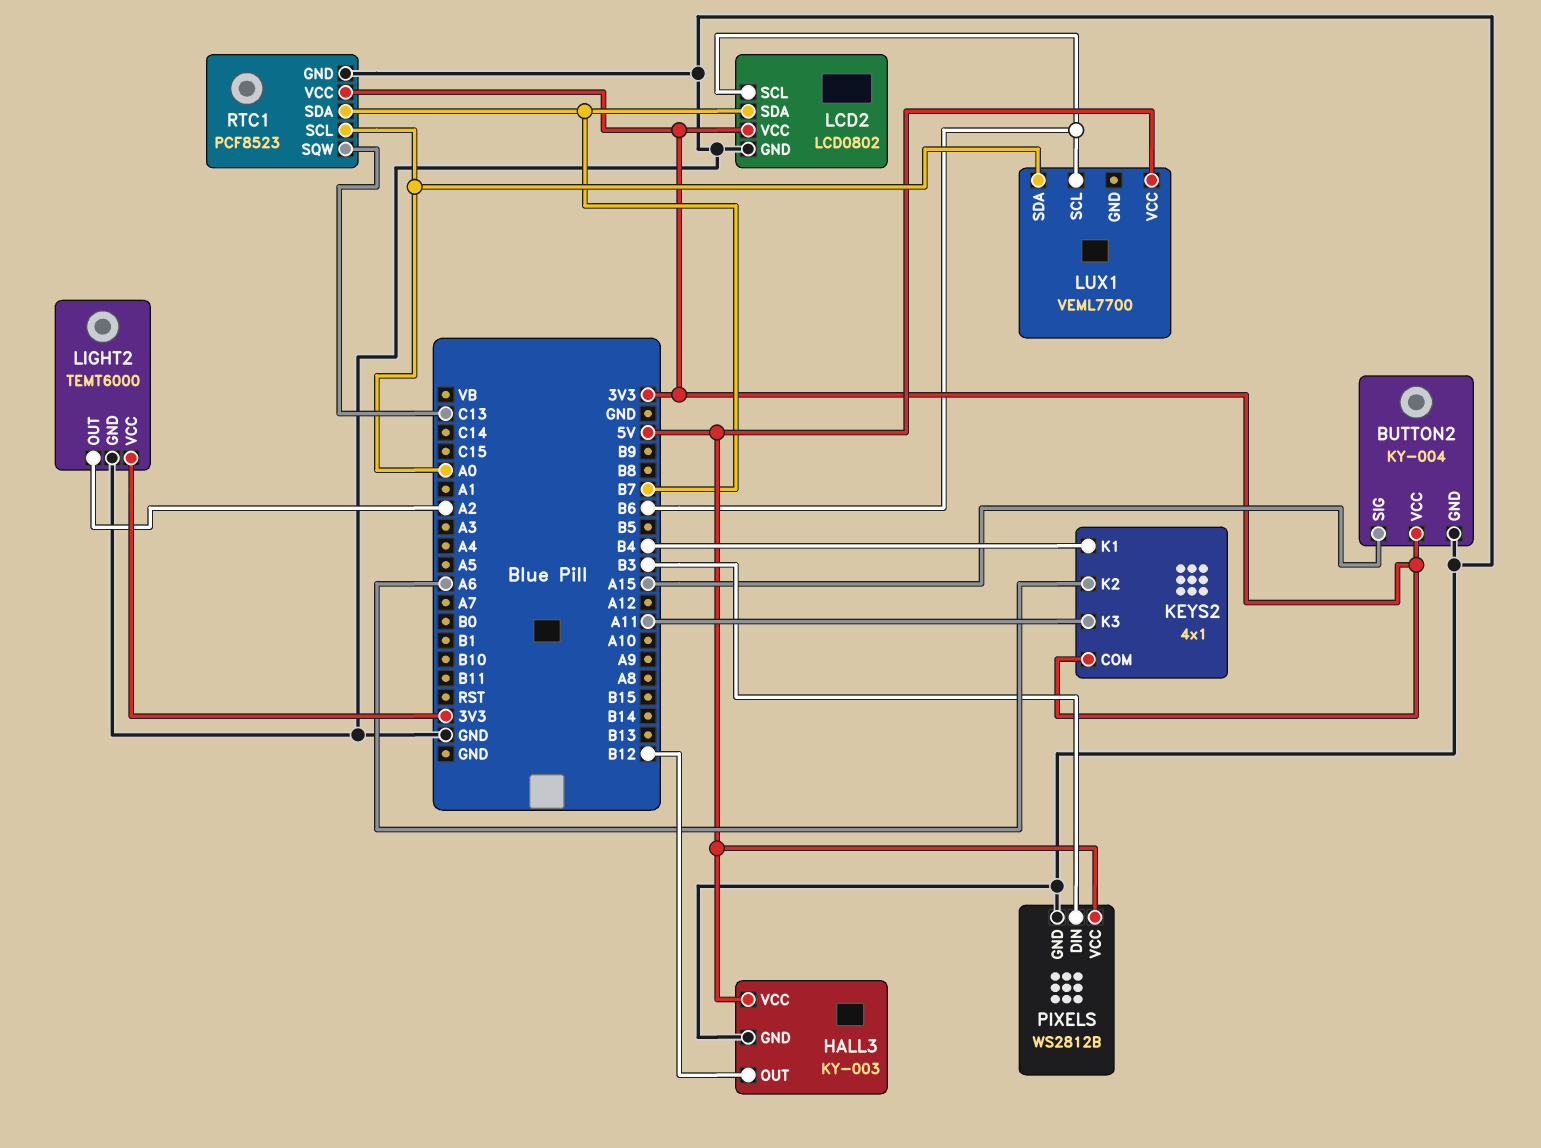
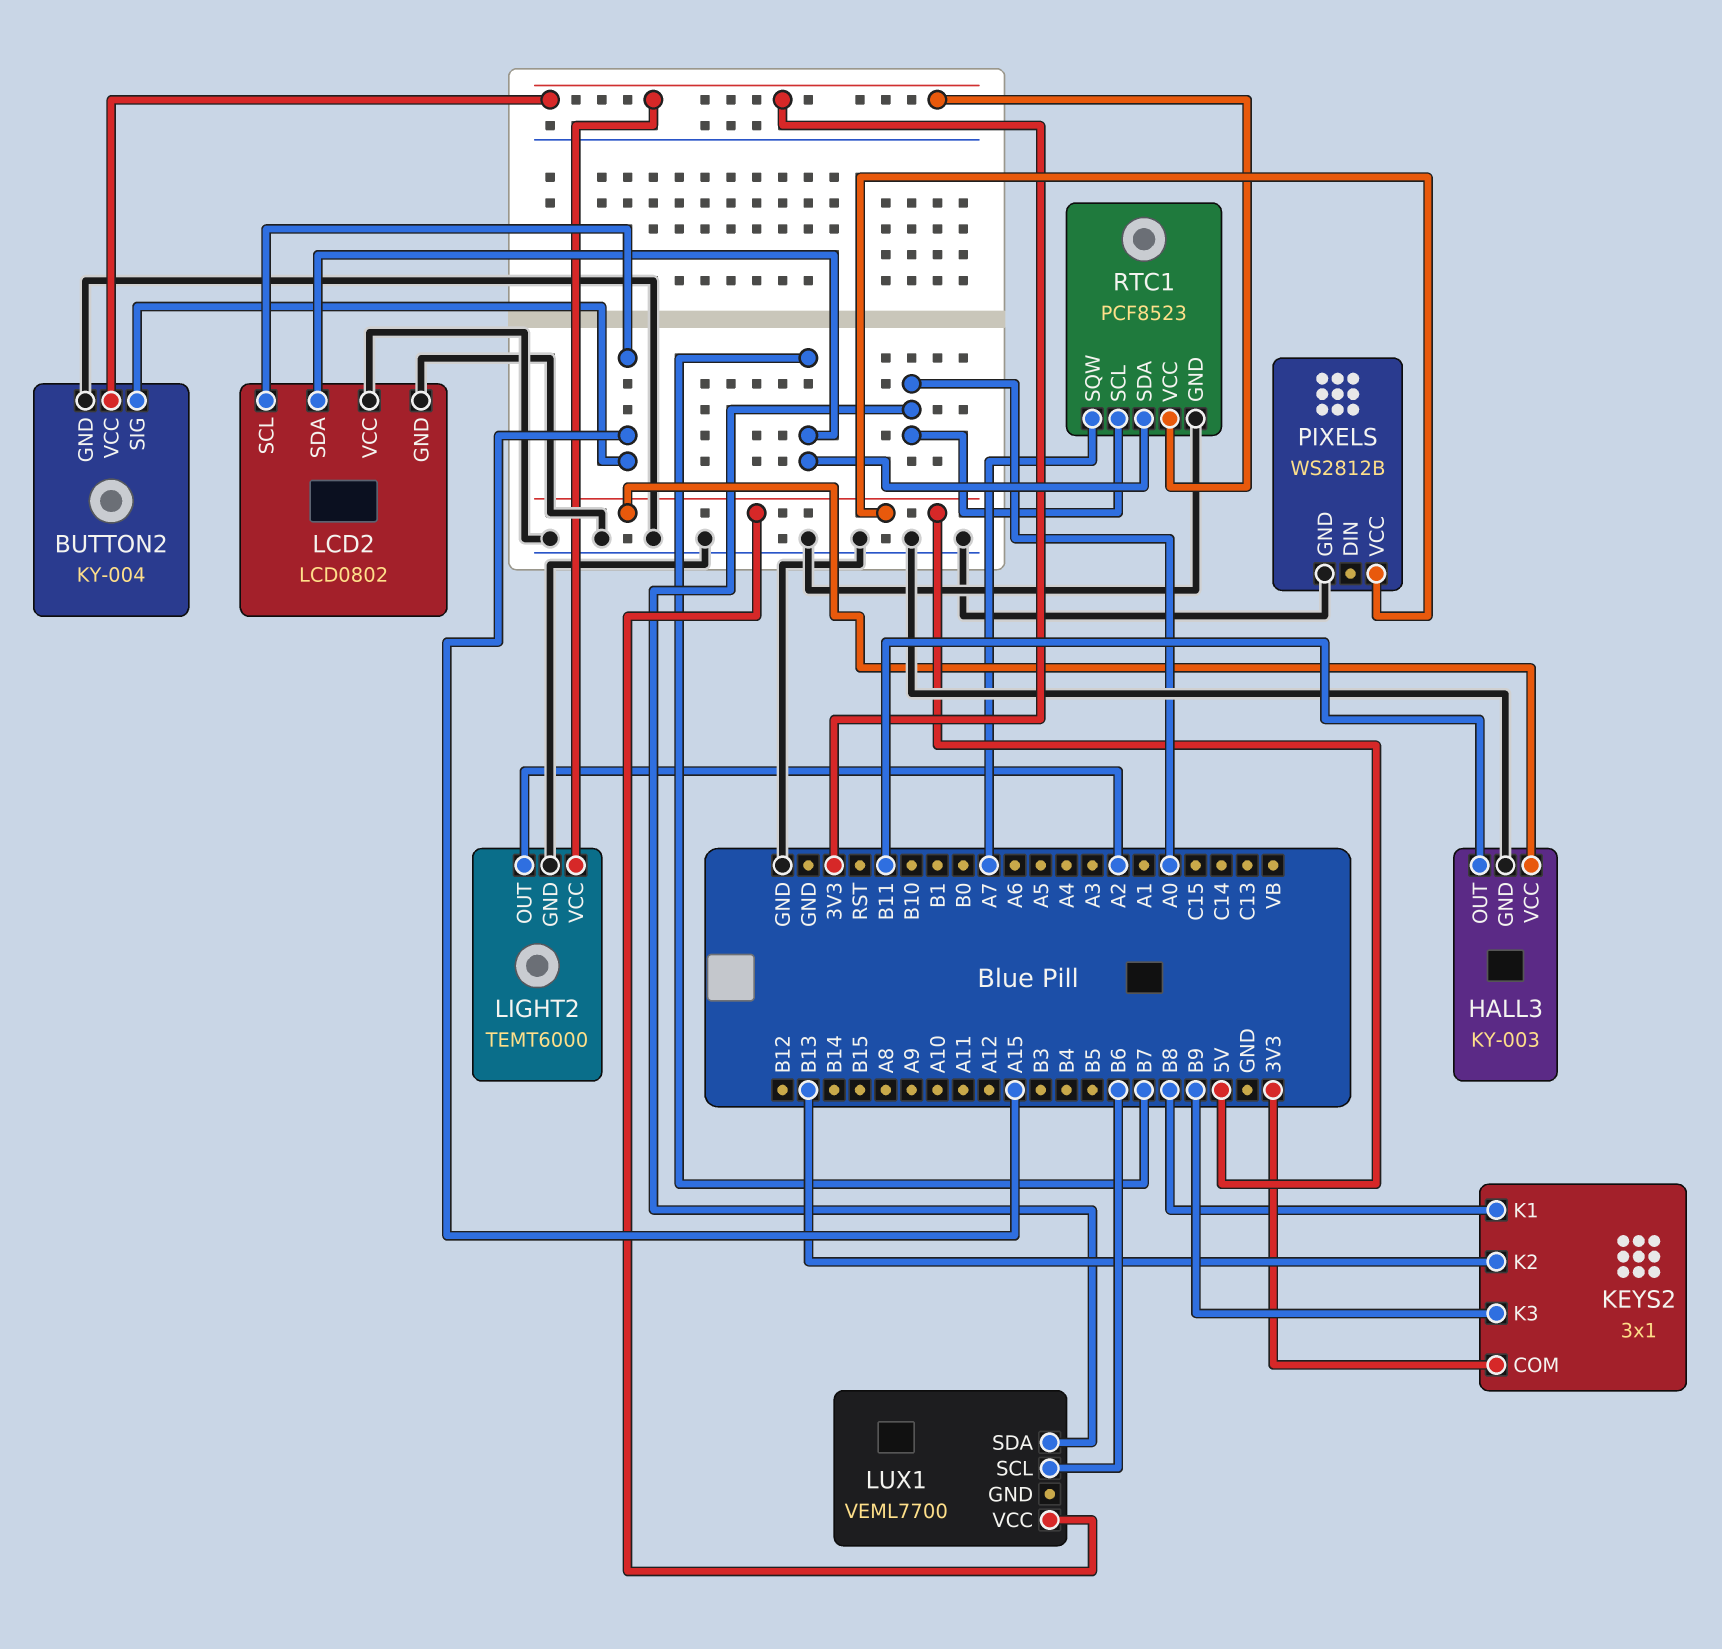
HALL3 pin OUT: B12 -> B11
KEYS2: 4x1 -> 3x1
KEYS2 pin K1: B4 -> B8
KEYS2 pin K2: A6 -> B13
KEYS2 pin K3: A11 -> B9
LCD2 pin SCL: B6 -> A15
LCD2 pin VCC: 3V3 -> GND
PIXELS pin DIN: B3 -> none
RTC1 pin SQW: C13 -> A7

